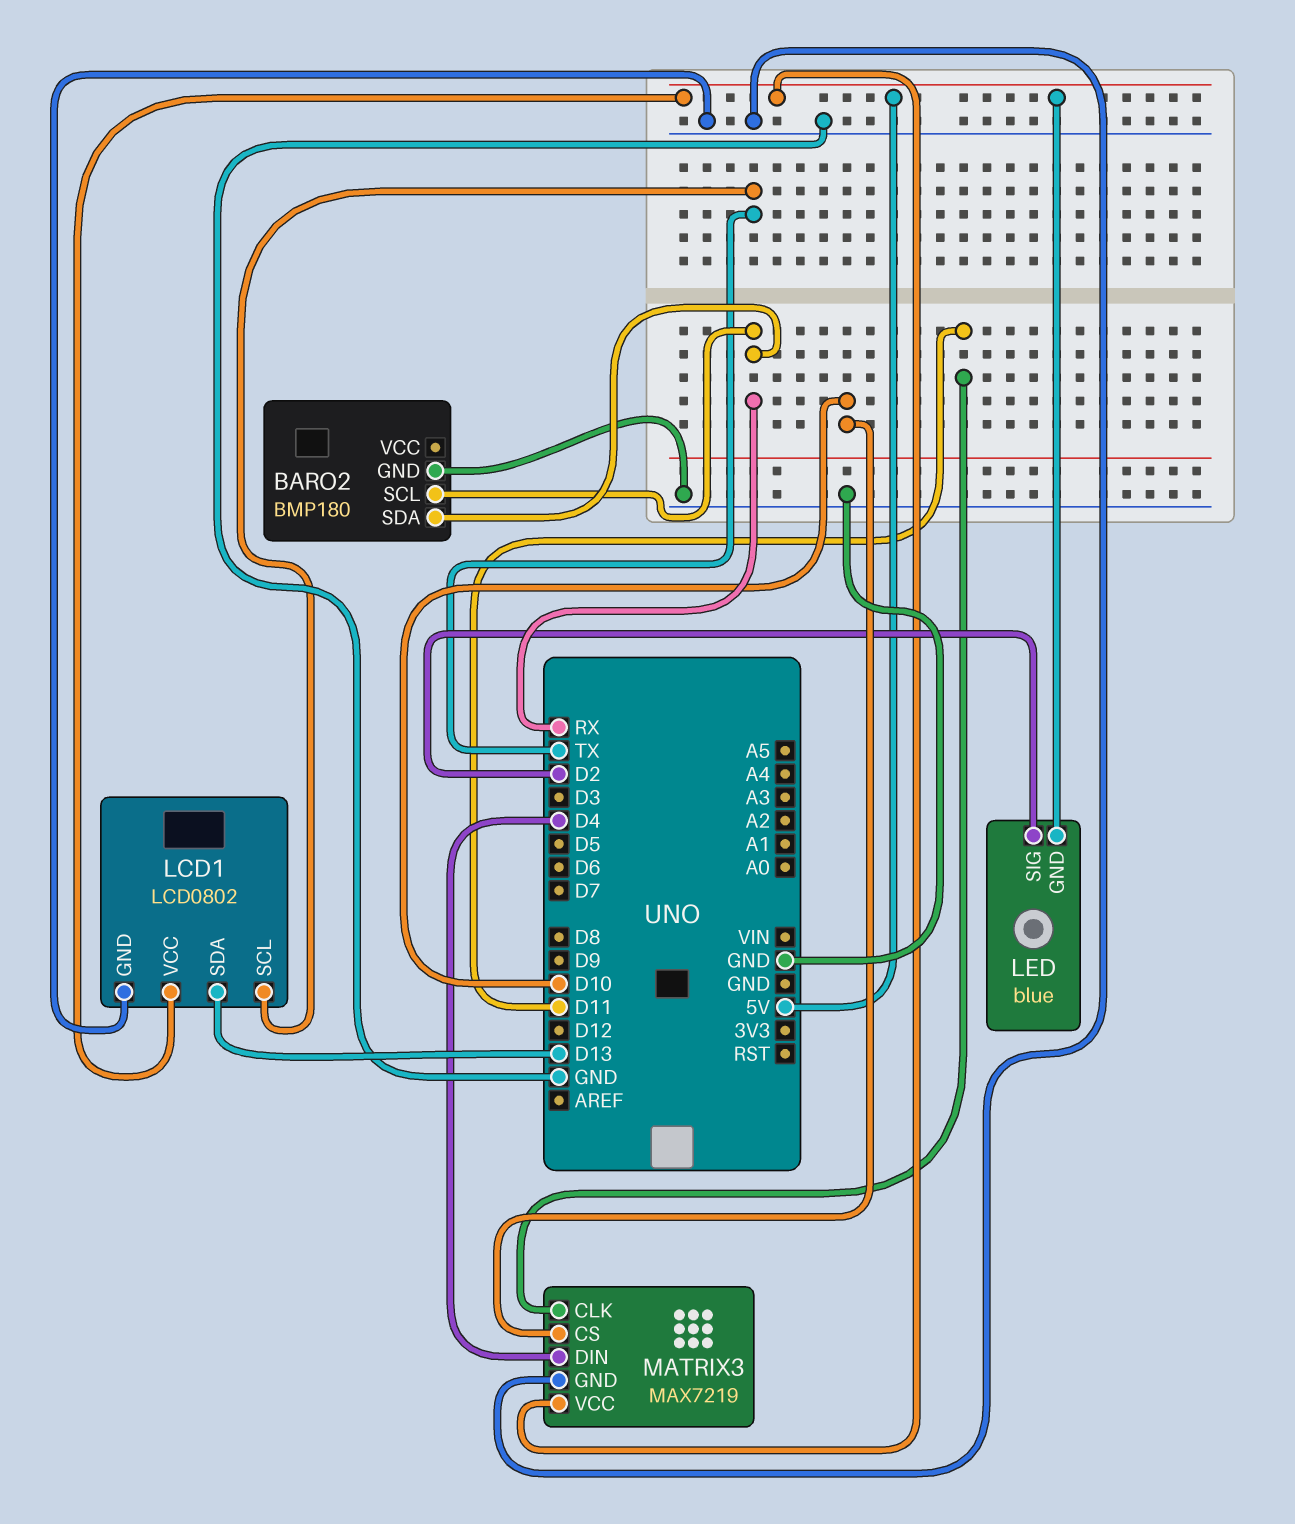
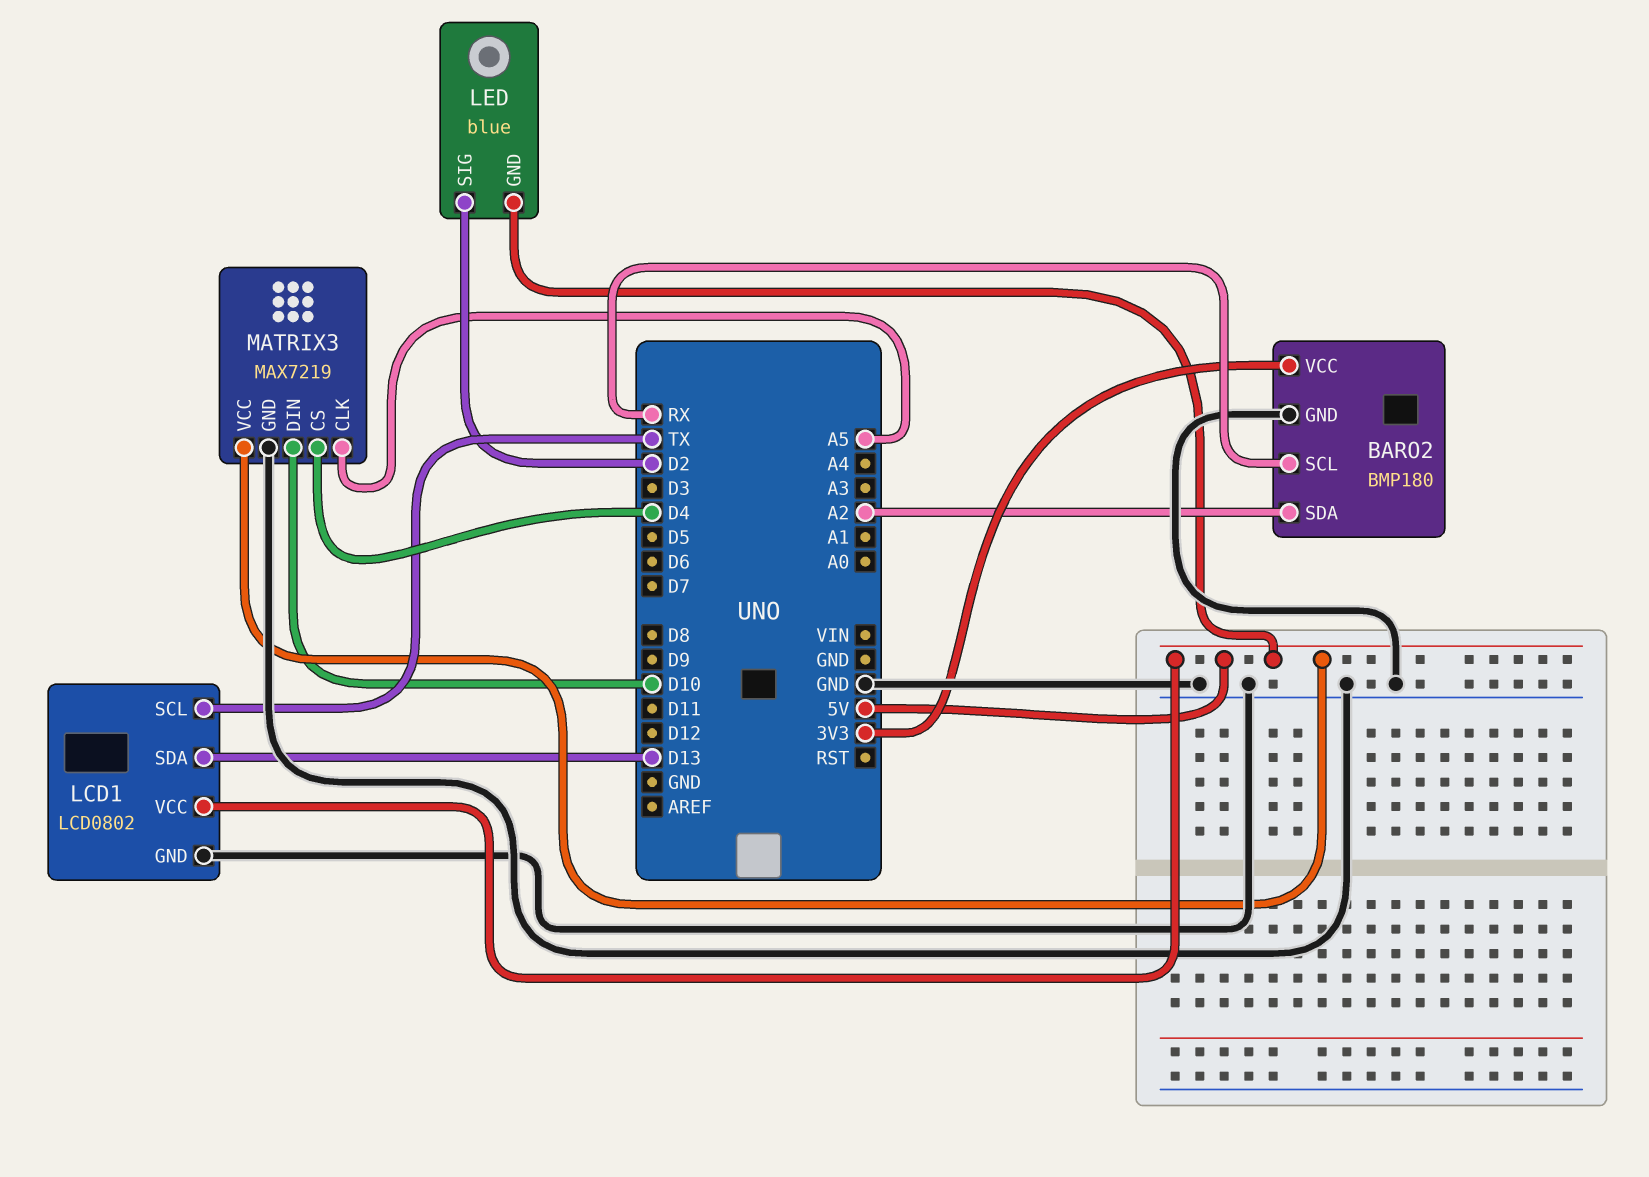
BARO2 pin SDA: RX -> A2
BARO2 pin VCC: none -> 3V3
MATRIX3 pin CLK: D11 -> A5
MATRIX3 pin CS: D10 -> D4
MATRIX3 pin DIN: D4 -> D10

